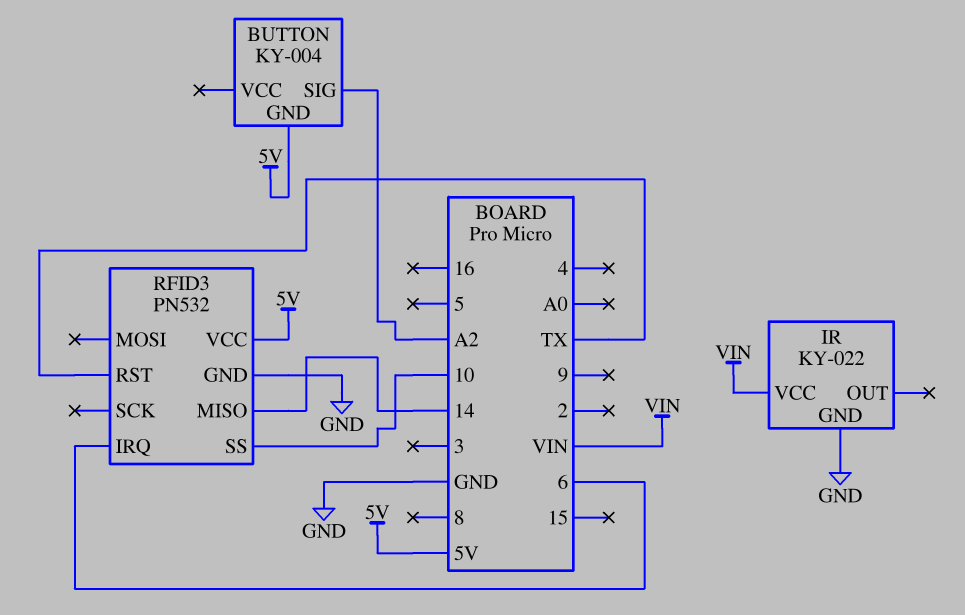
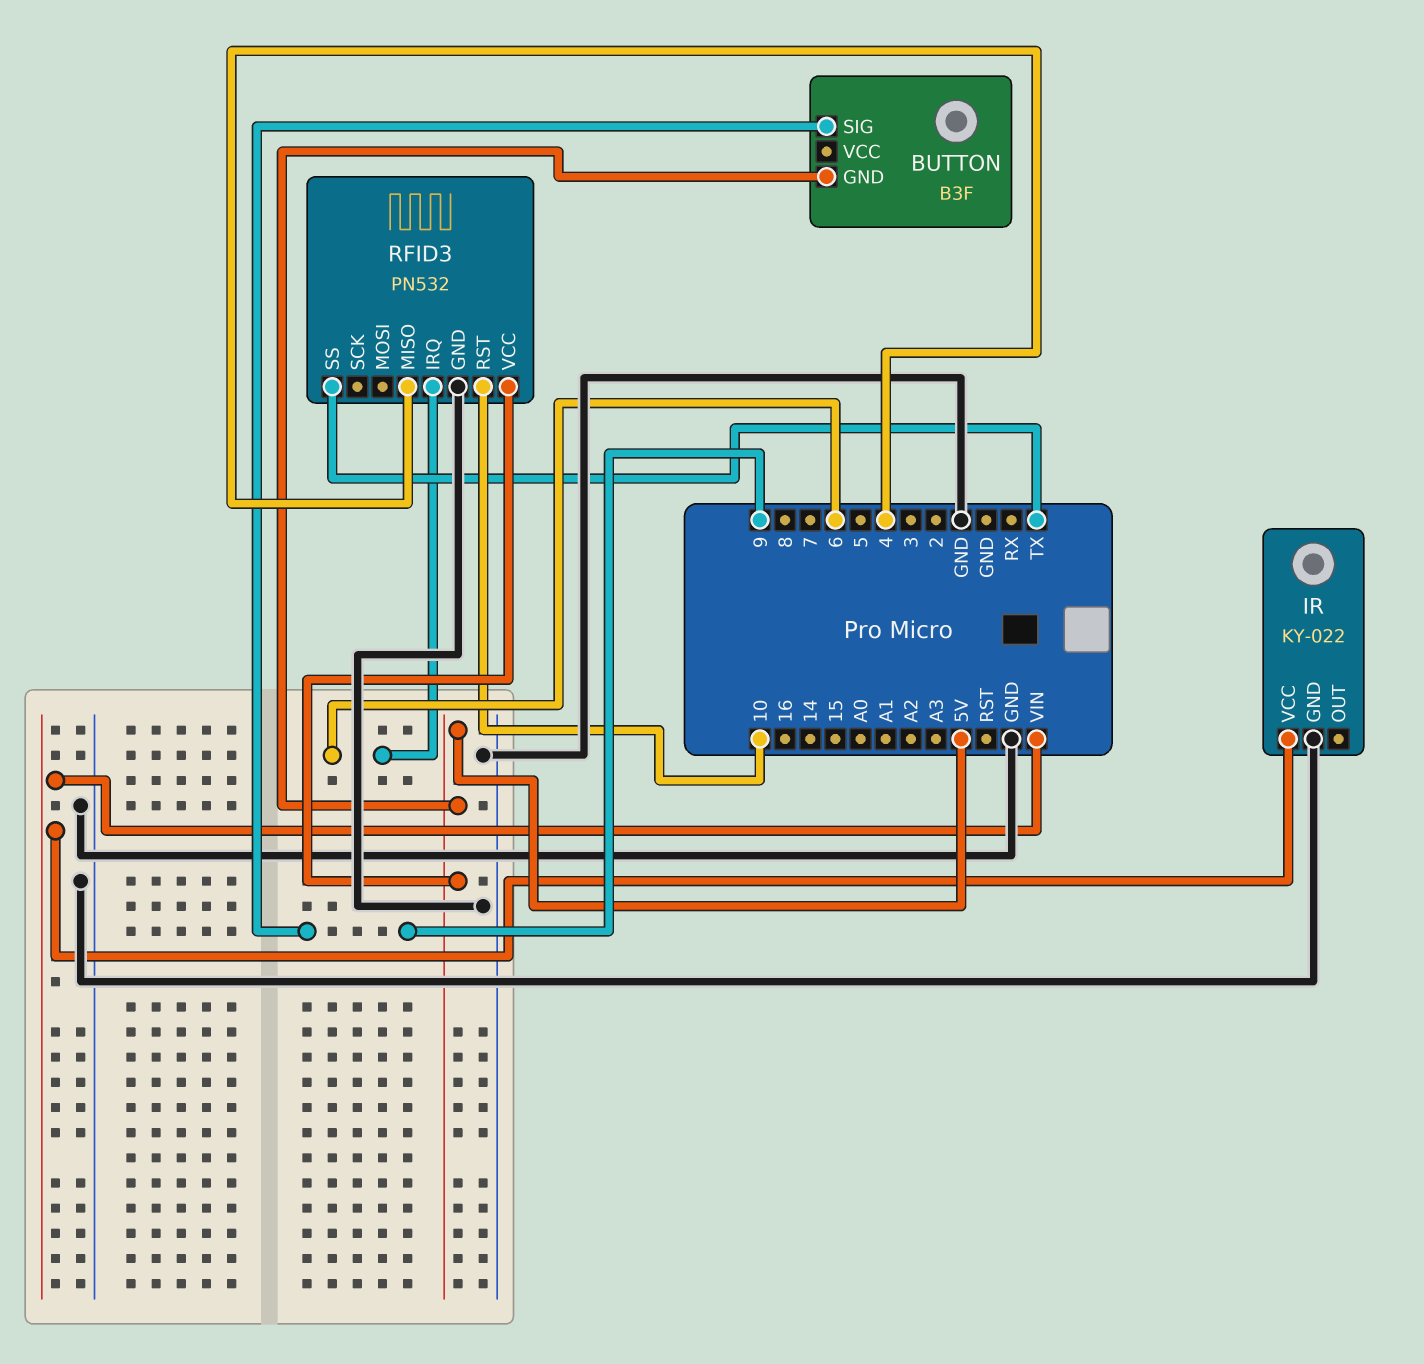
BUTTON: KY-004 -> B3F
BUTTON pin SIG: A2 -> 9
RFID3 pin MISO: 14 -> 4
RFID3 pin RST: TX -> 10
RFID3 pin SS: 10 -> TX

